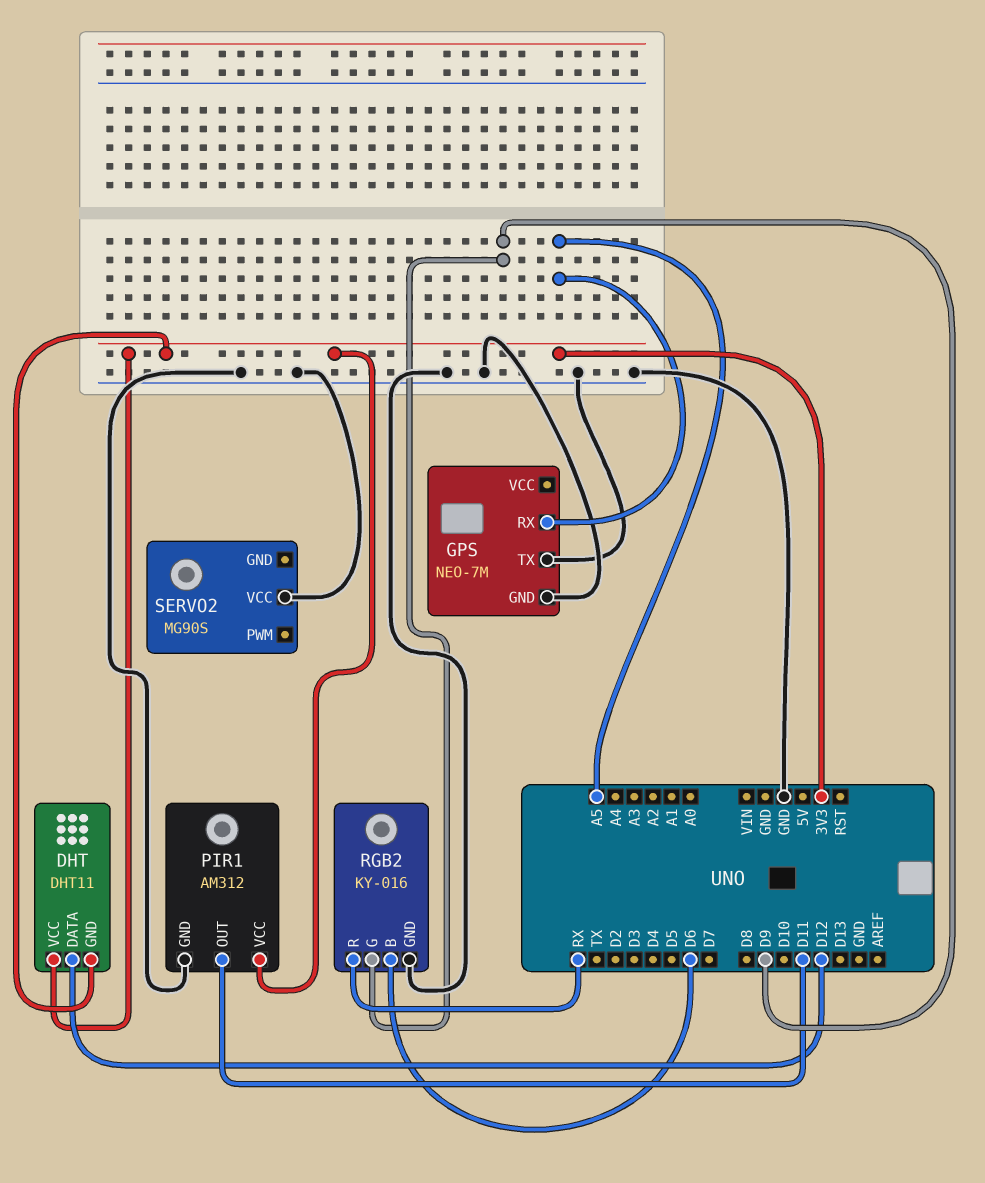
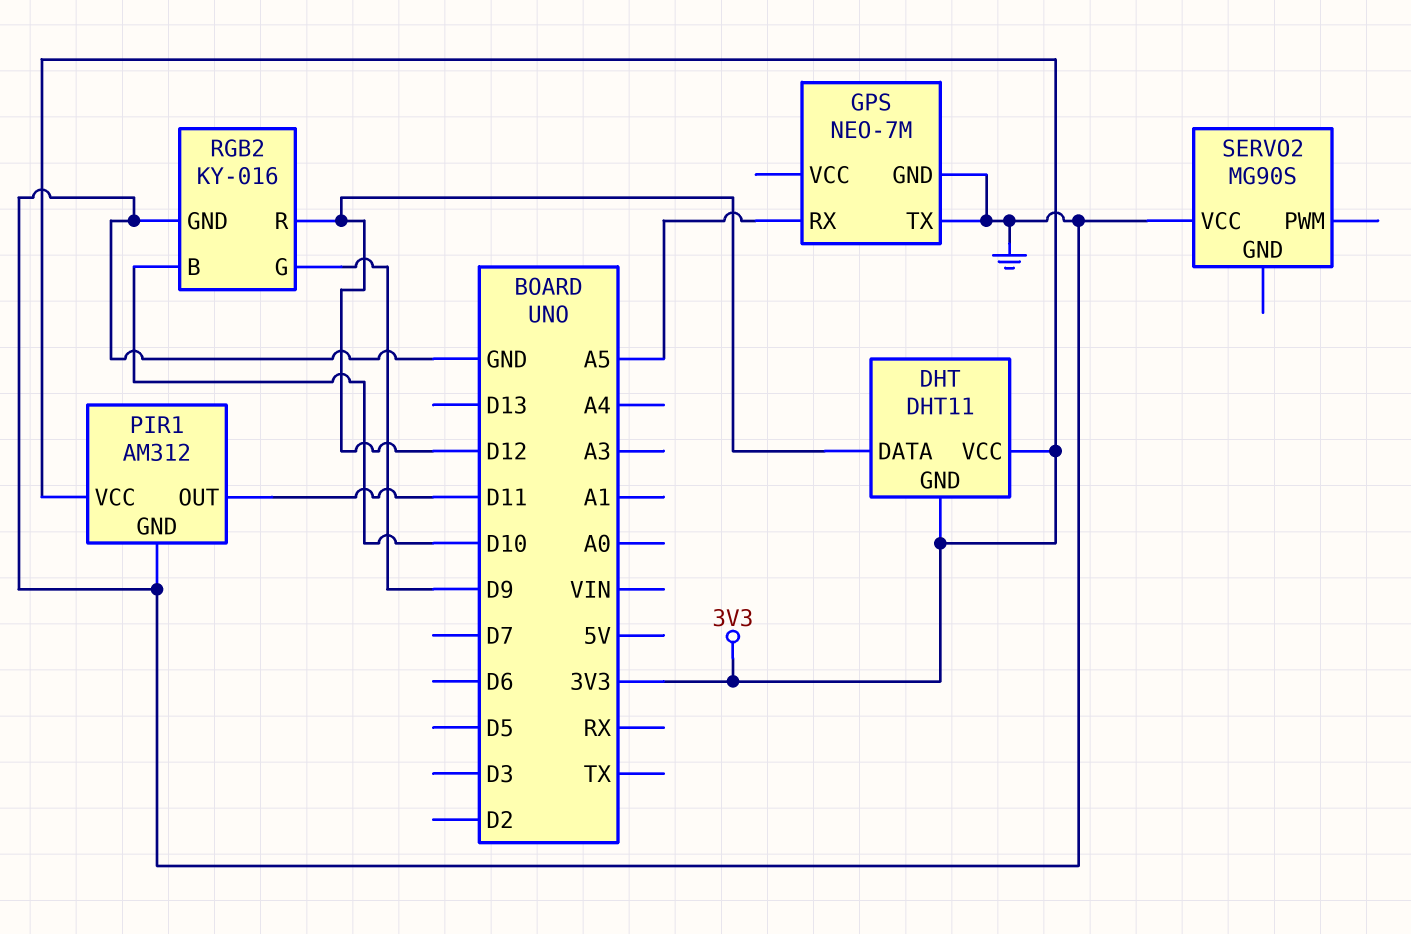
RGB2 pin B: D6 -> D10
RGB2 pin R: RX -> D12

